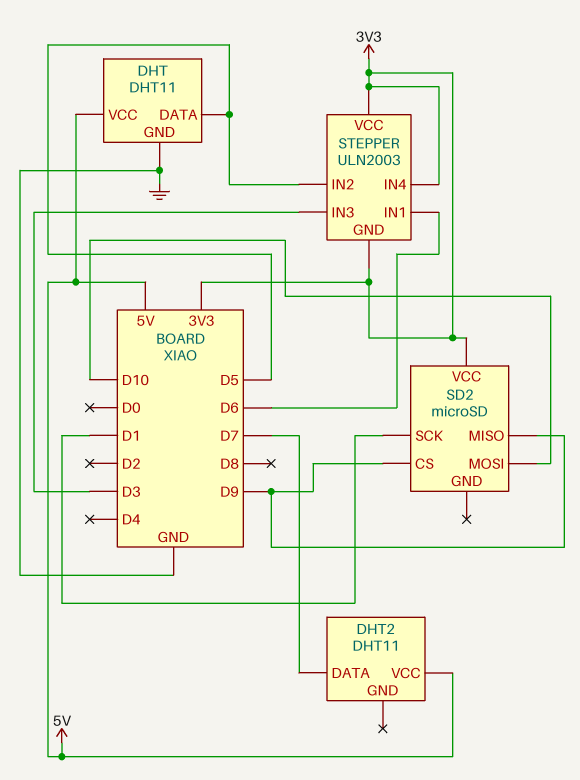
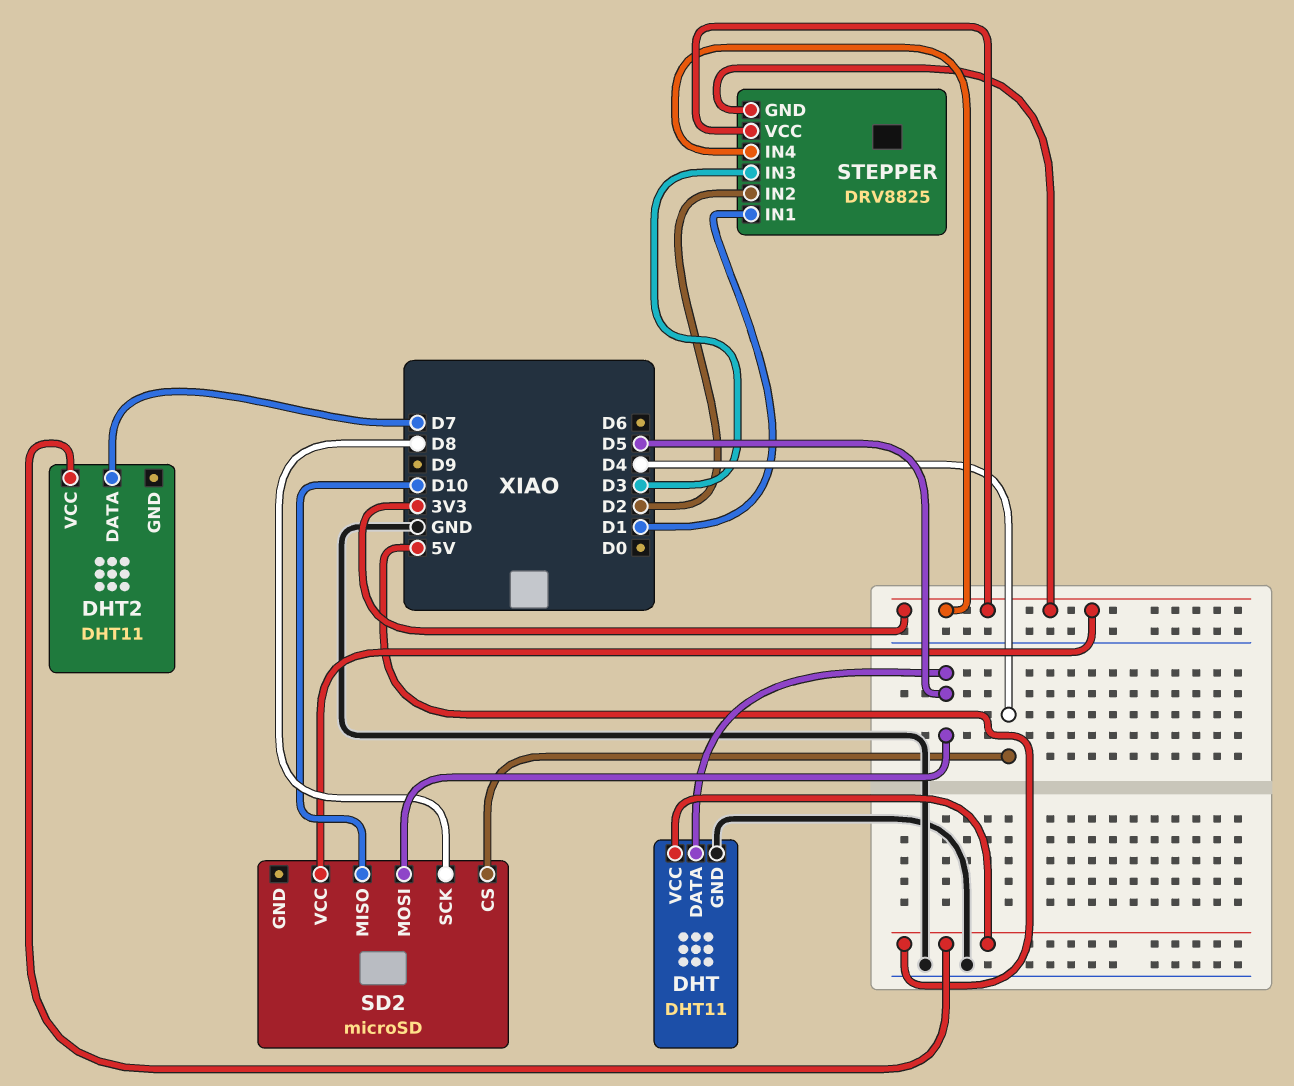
SD2 pin CS: D9 -> D4
SD2 pin MISO: D9 -> D10
SD2 pin MOSI: D10 -> D5
SD2 pin SCK: D1 -> D8
STEPPER: ULN2003 -> DRV8825
STEPPER pin IN1: D6 -> D1
STEPPER pin IN2: D5 -> D2

